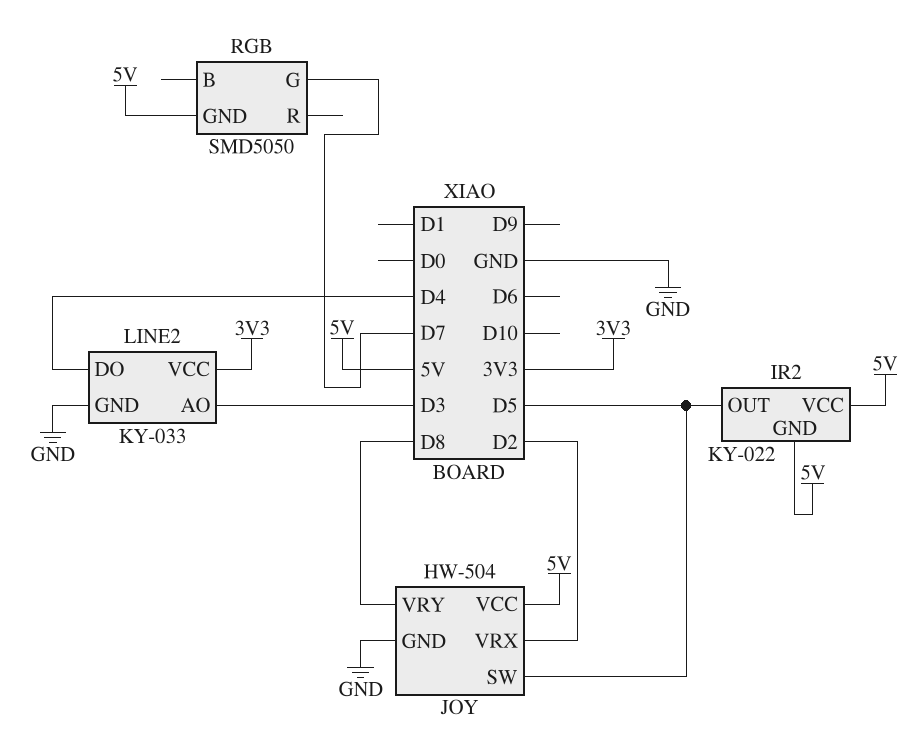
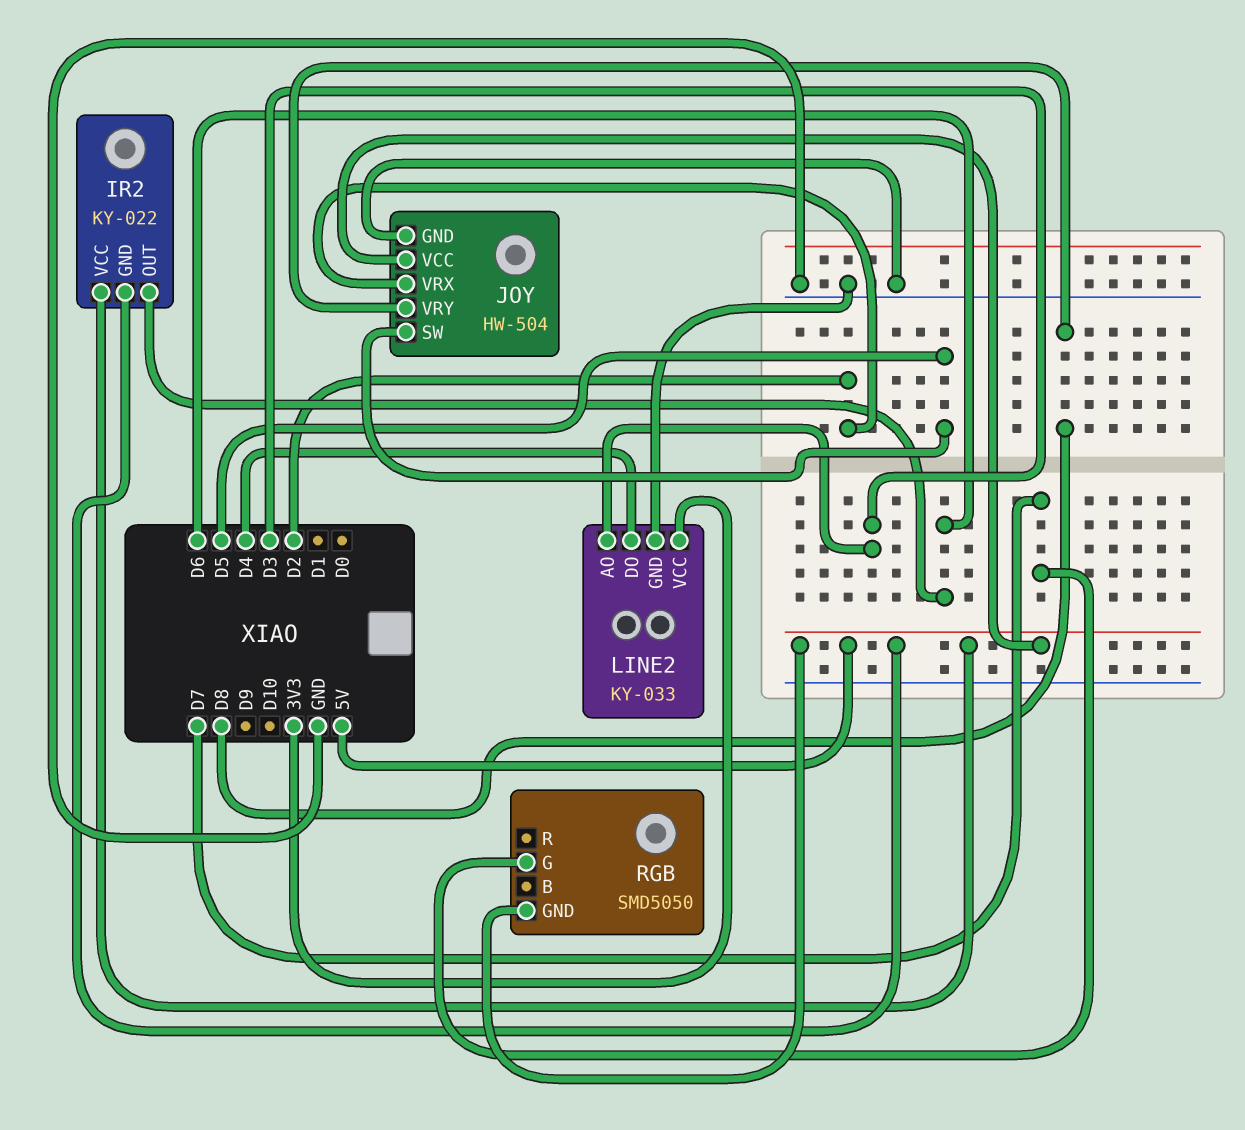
IR2 pin OUT: D5 -> D6

